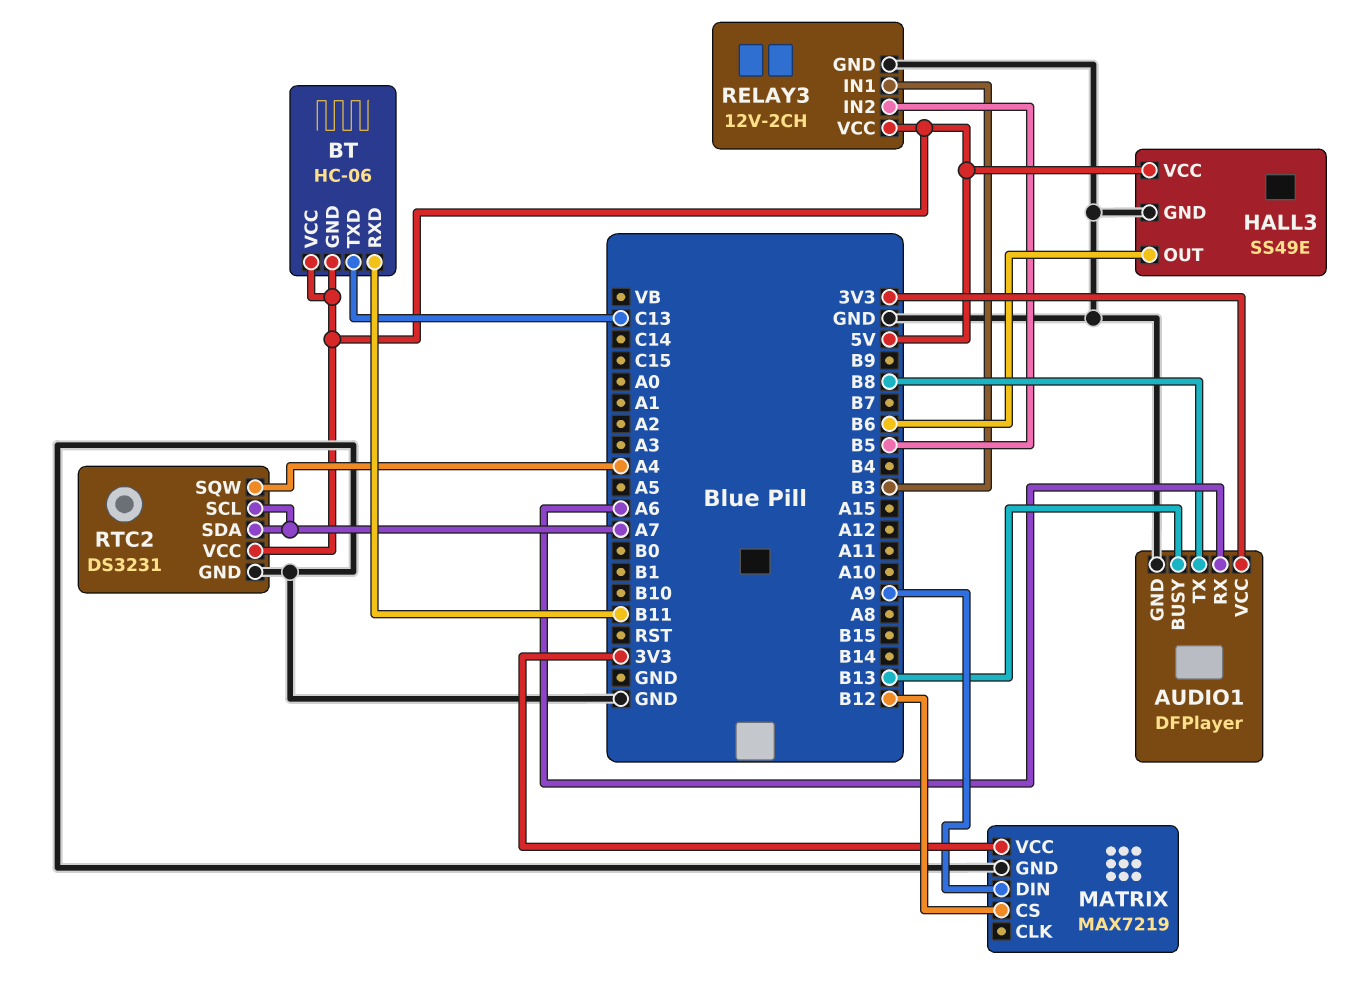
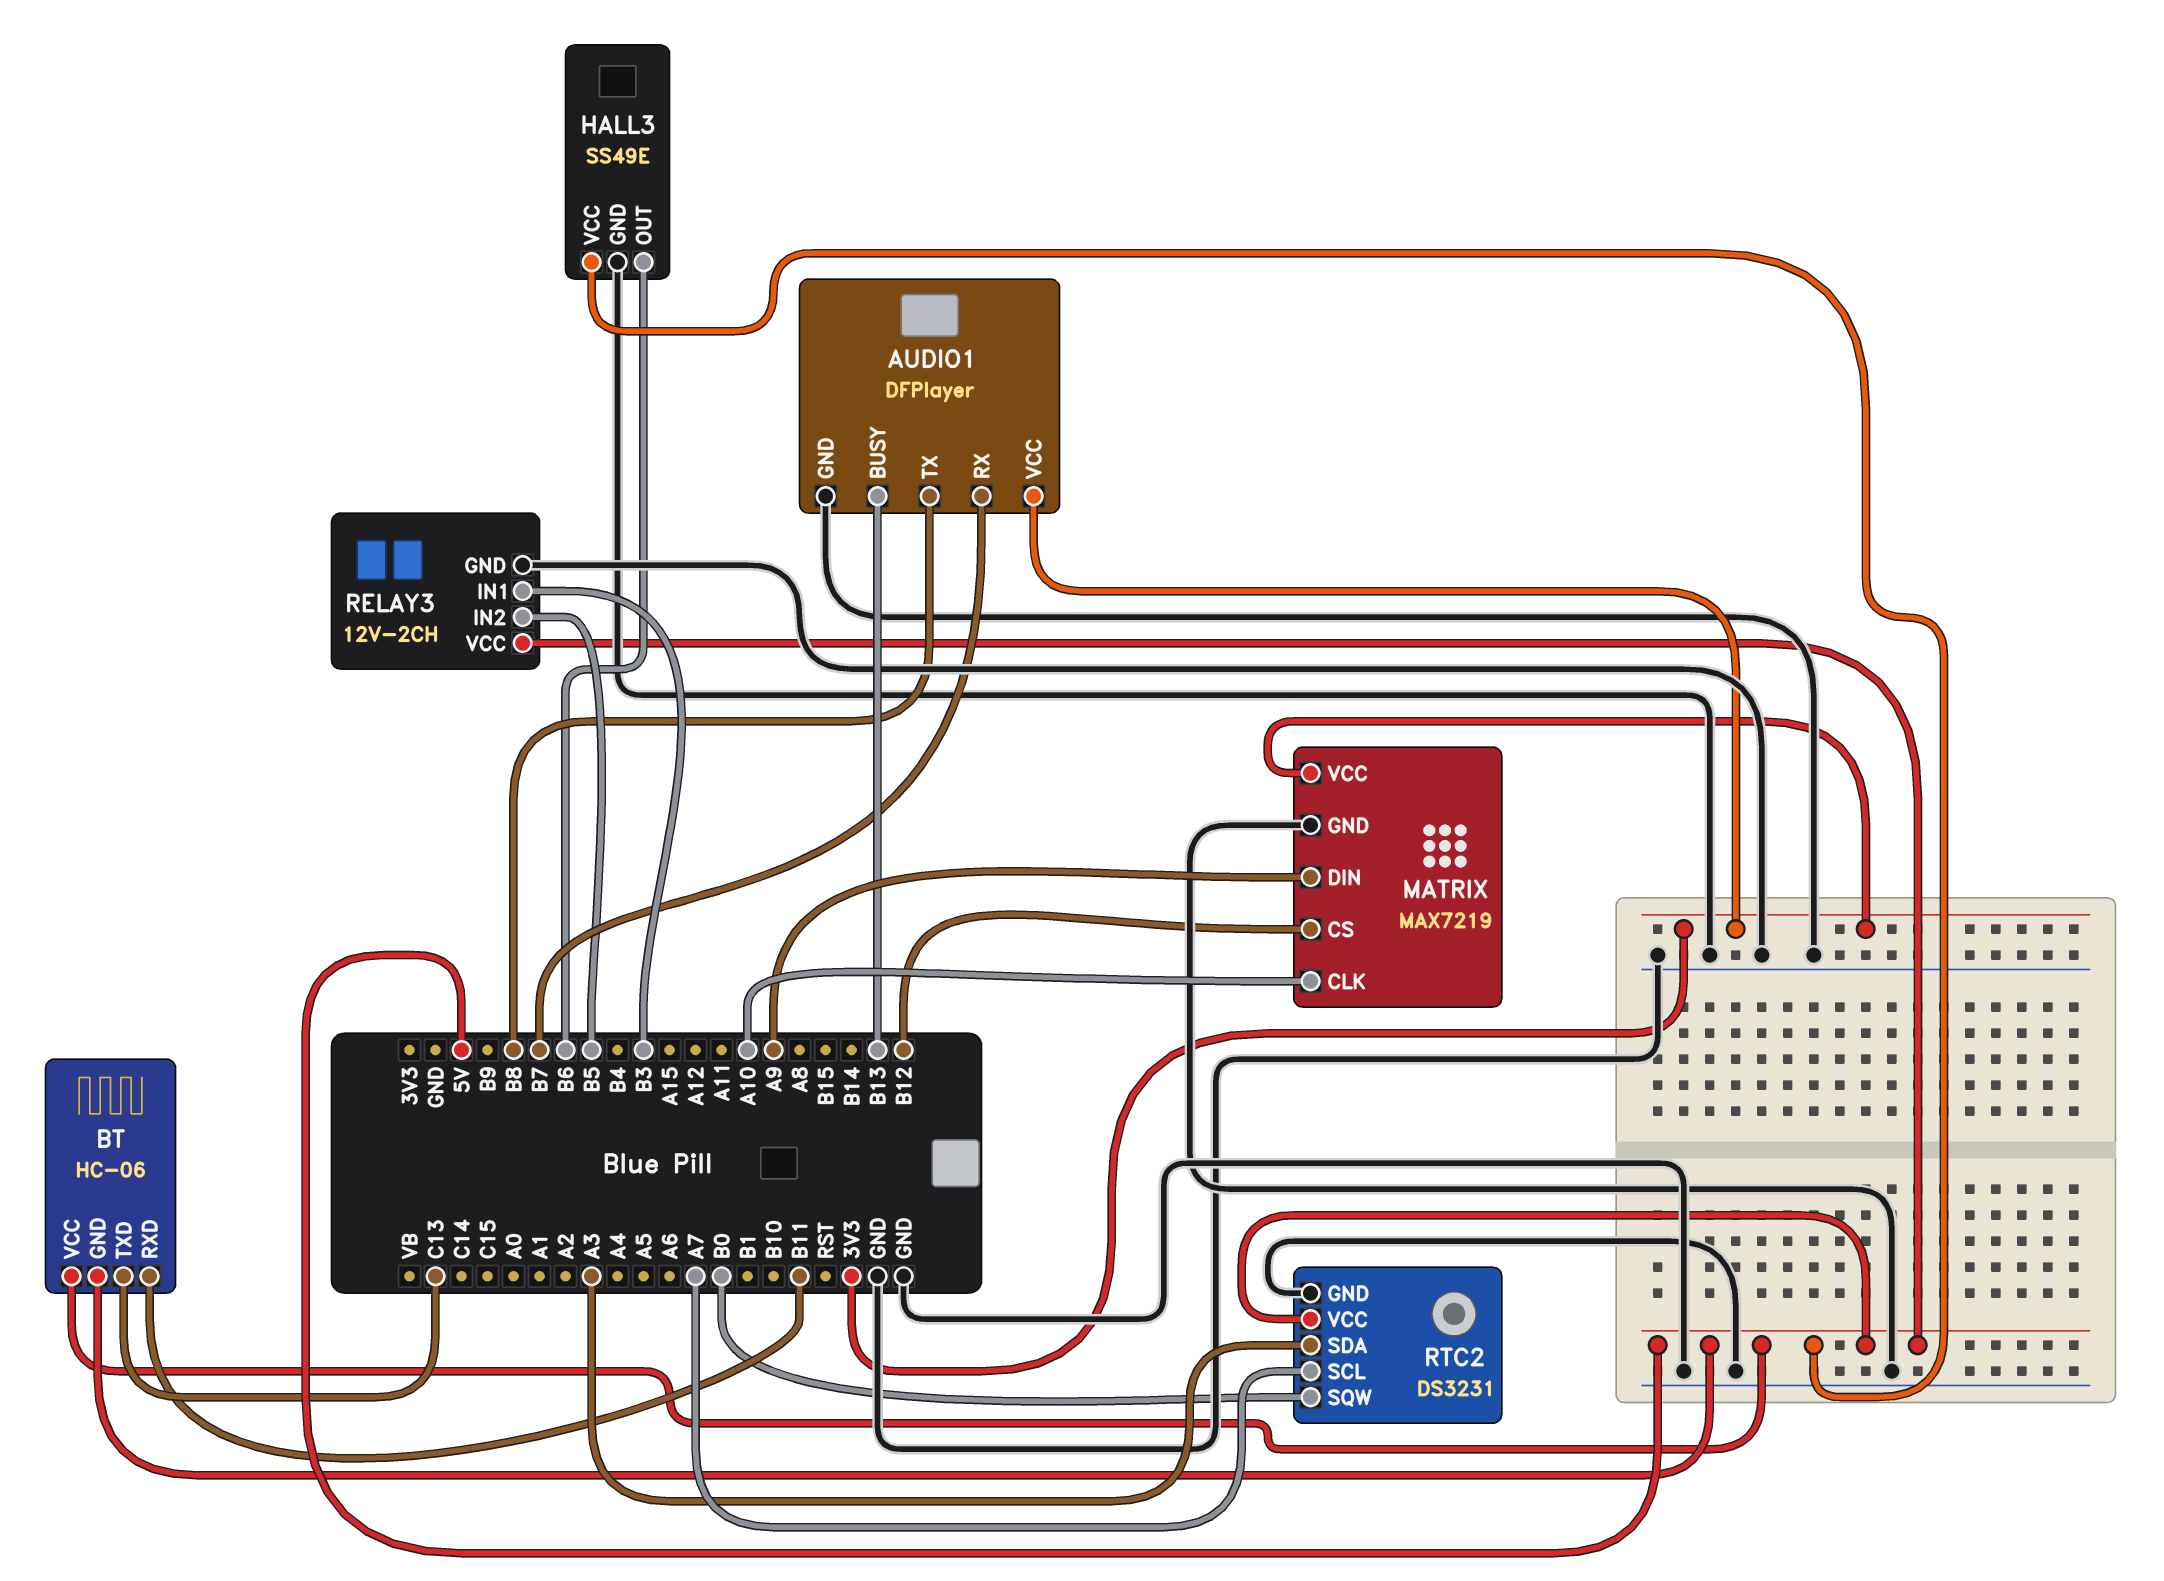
AUDIO1 pin RX: A6 -> B7
MATRIX pin CLK: none -> A10
RTC2 pin SDA: A7 -> A3
RTC2 pin SQW: A4 -> B0

